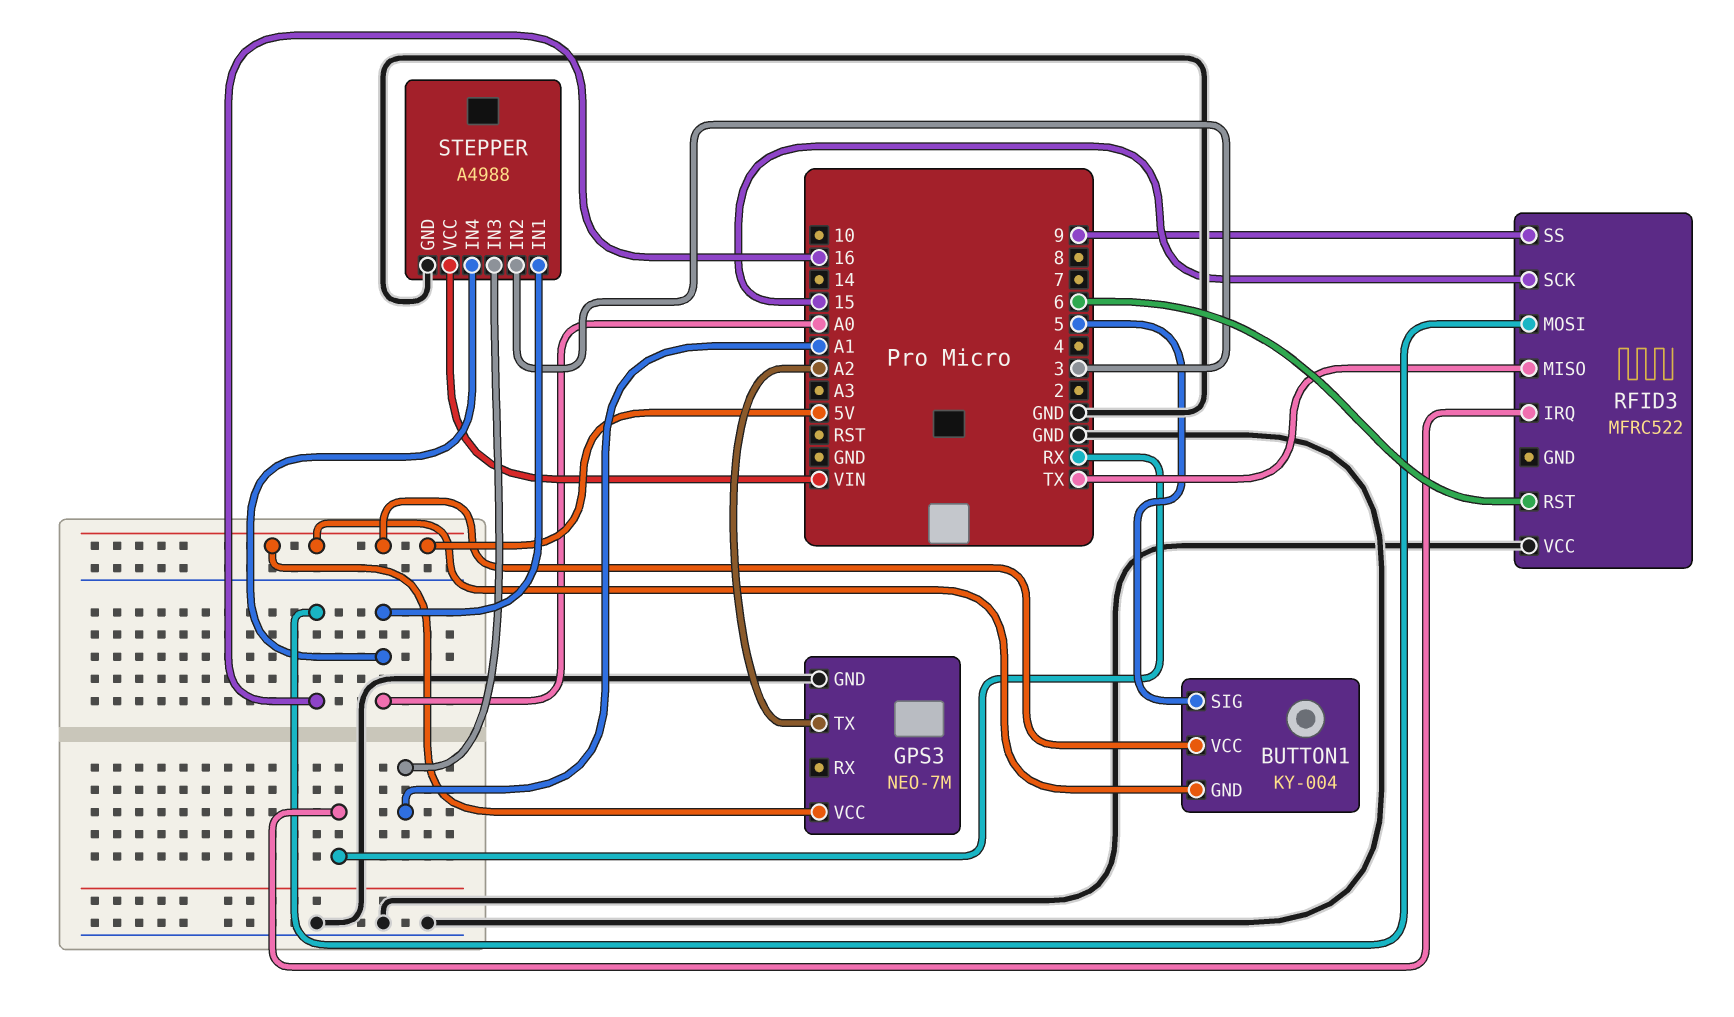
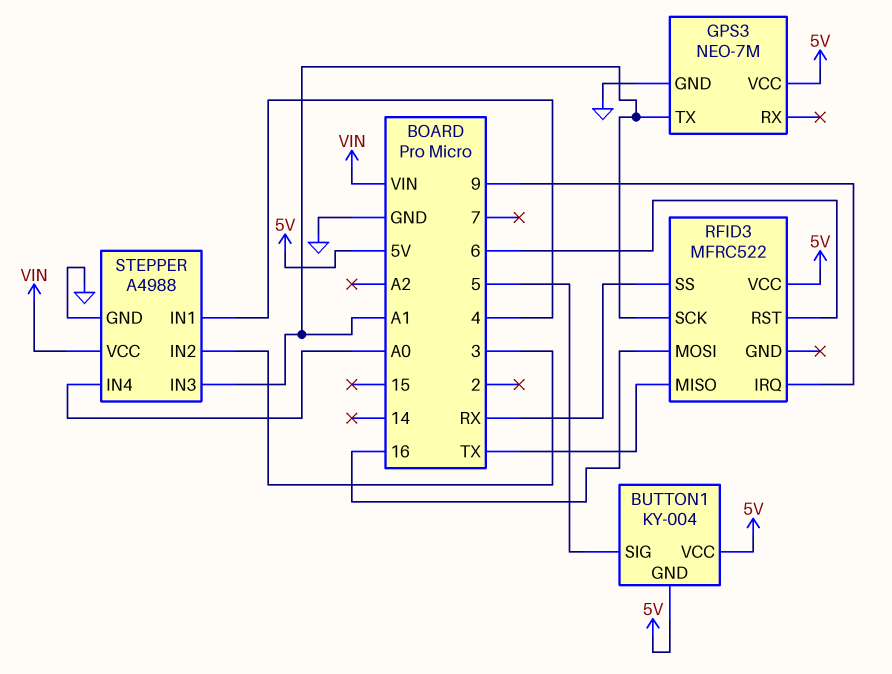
GPS3 pin TX: A2 -> A1
RFID3 pin IRQ: RX -> 9
RFID3 pin SCK: 15 -> A1
RFID3 pin SS: 9 -> RX
RFID3 pin VCC: GND -> 5V
STEPPER pin IN1: A0 -> 4

